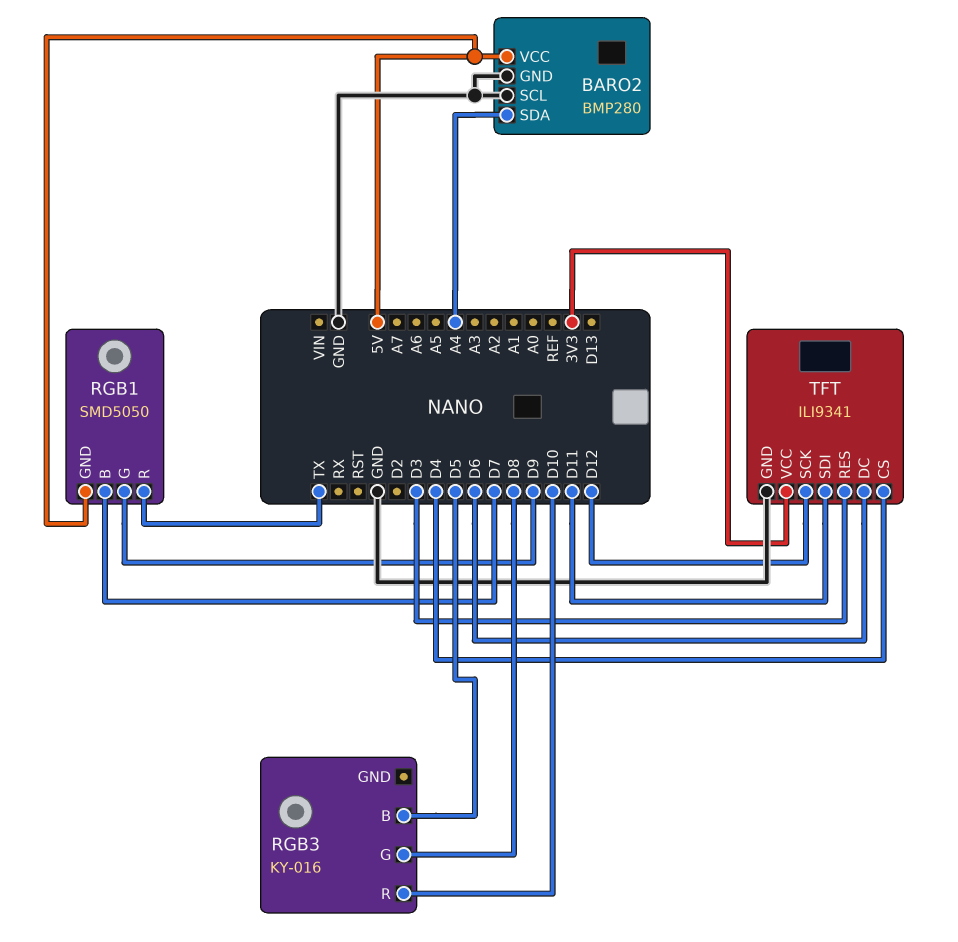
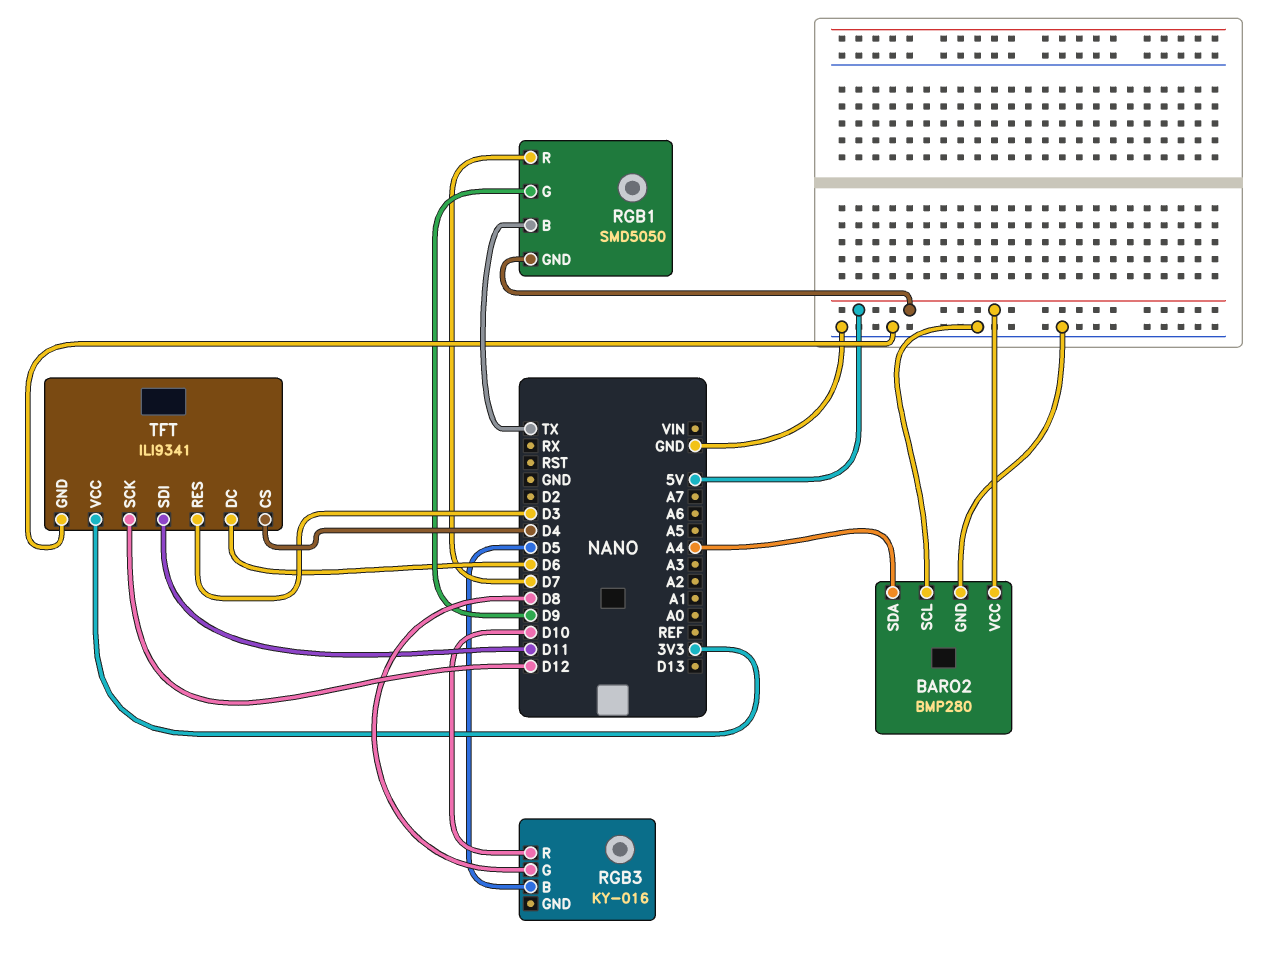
RGB1 pin B: D7 -> TX
RGB1 pin R: TX -> D7

